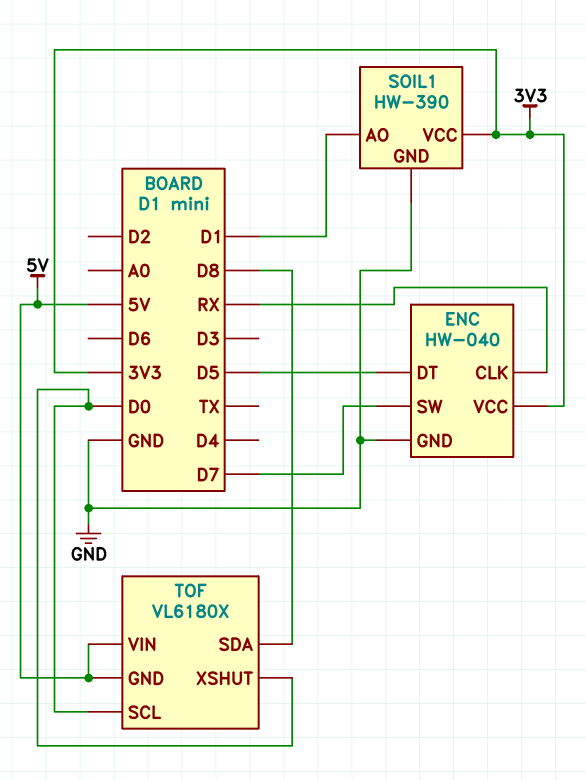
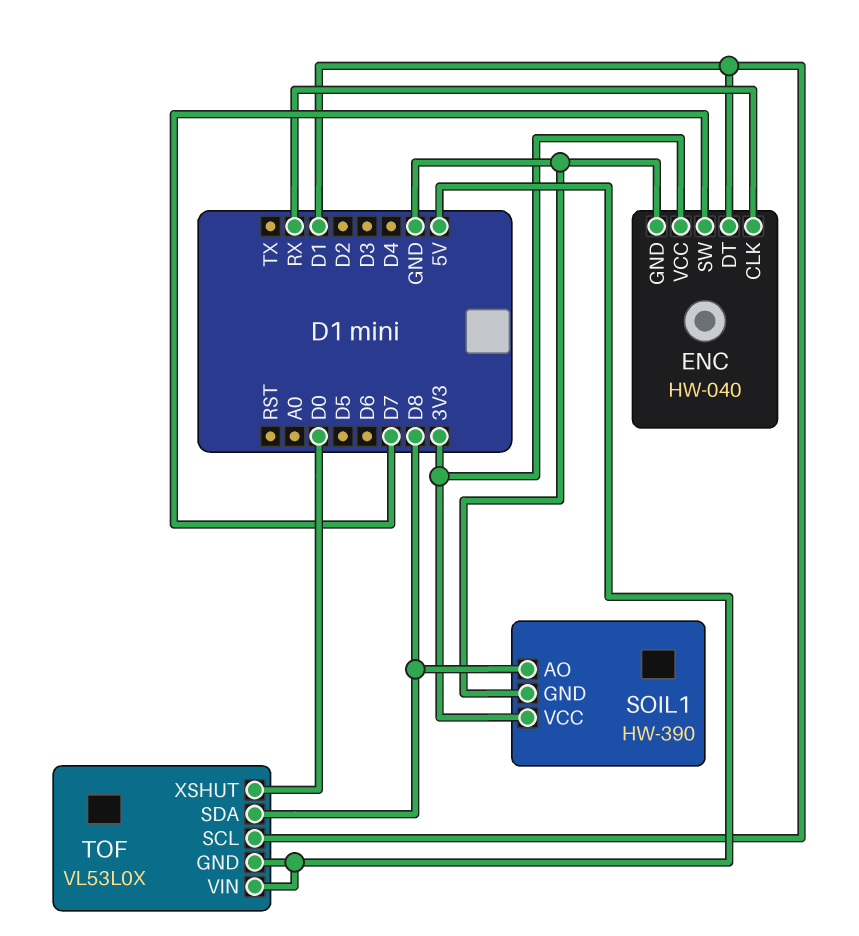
ENC pin DT: D5 -> D1
SOIL1 pin AO: D1 -> D8
TOF: VL6180X -> VL53L0X
TOF pin SCL: D0 -> D1

